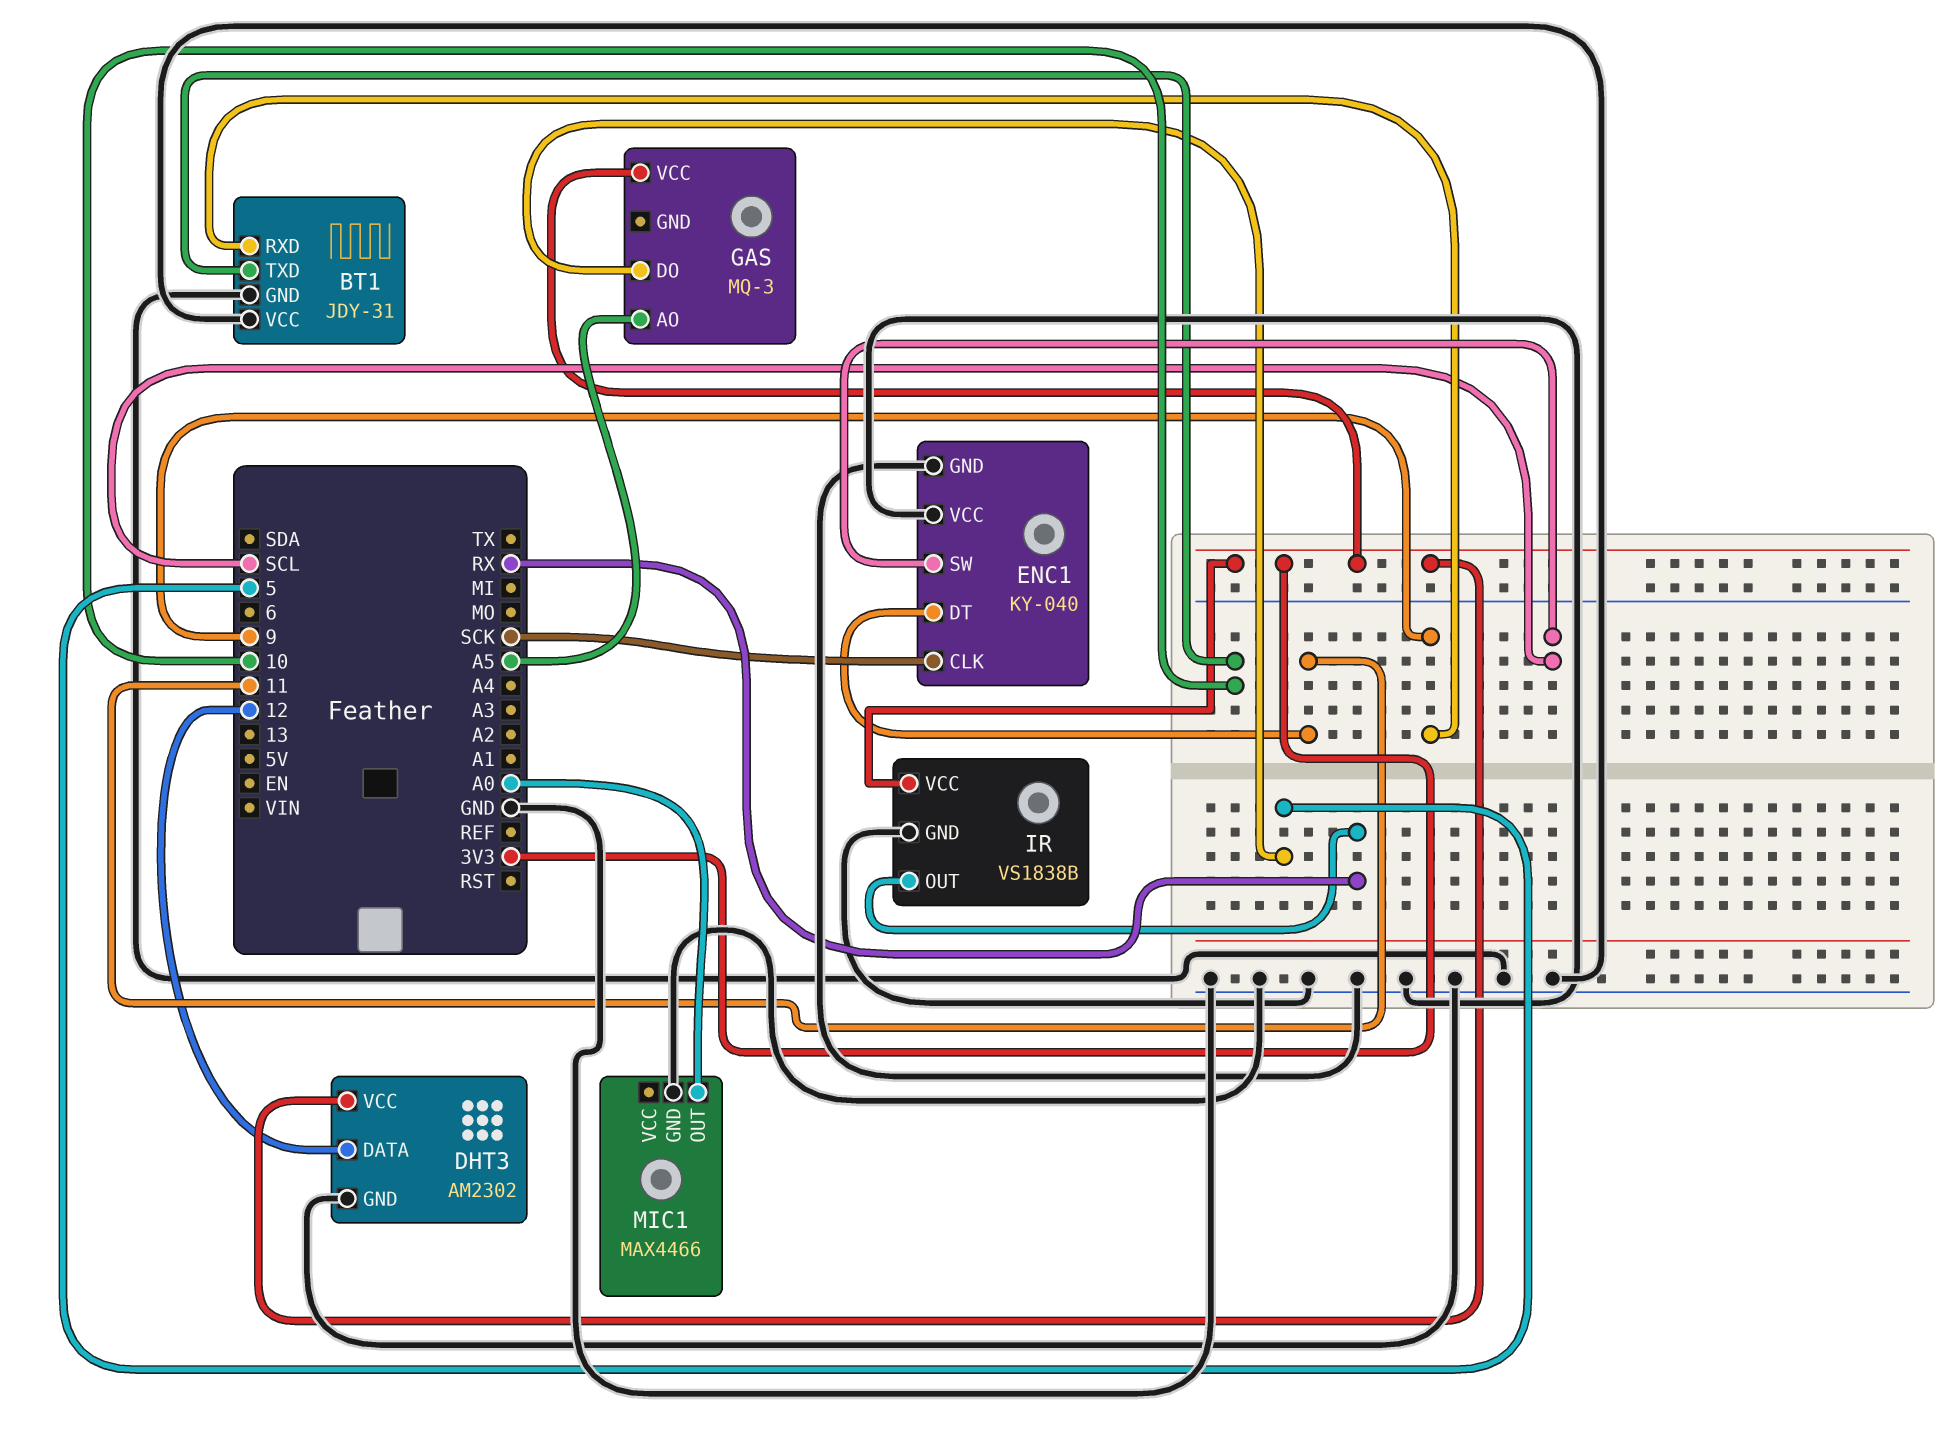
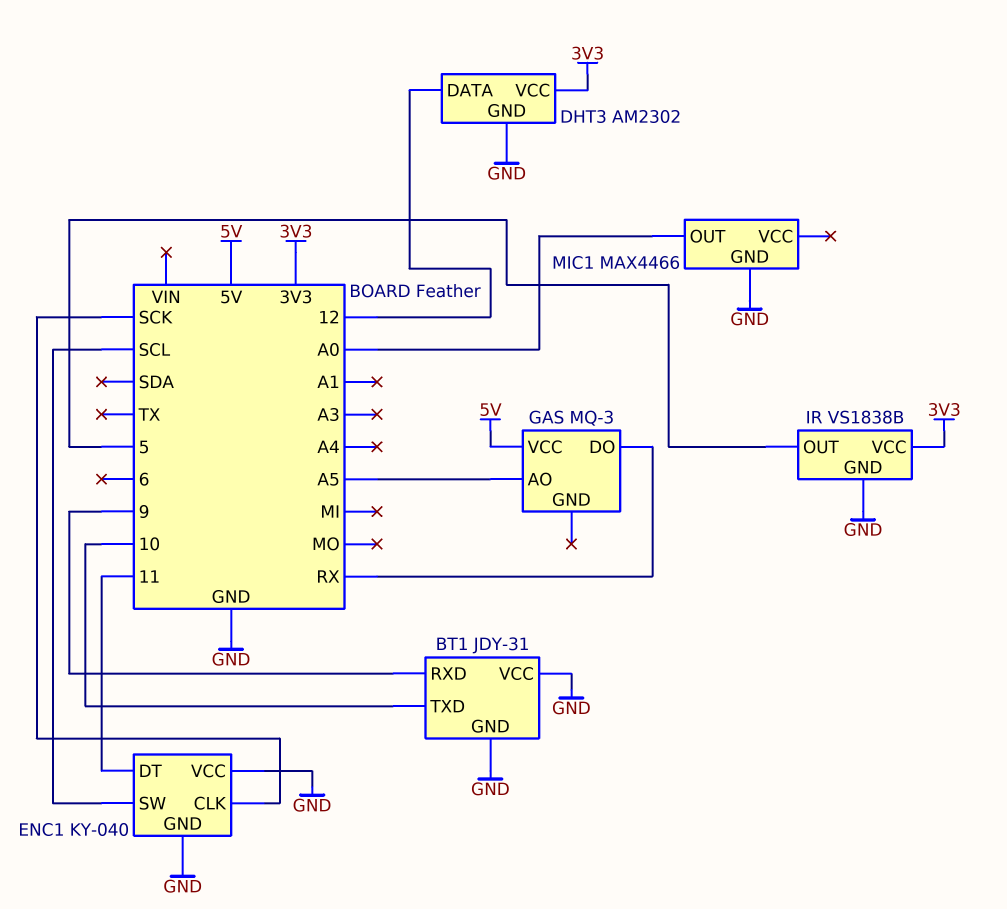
GAS pin DO: 5 -> RX
GAS pin VCC: 3V3 -> 5V
IR pin OUT: RX -> 5

